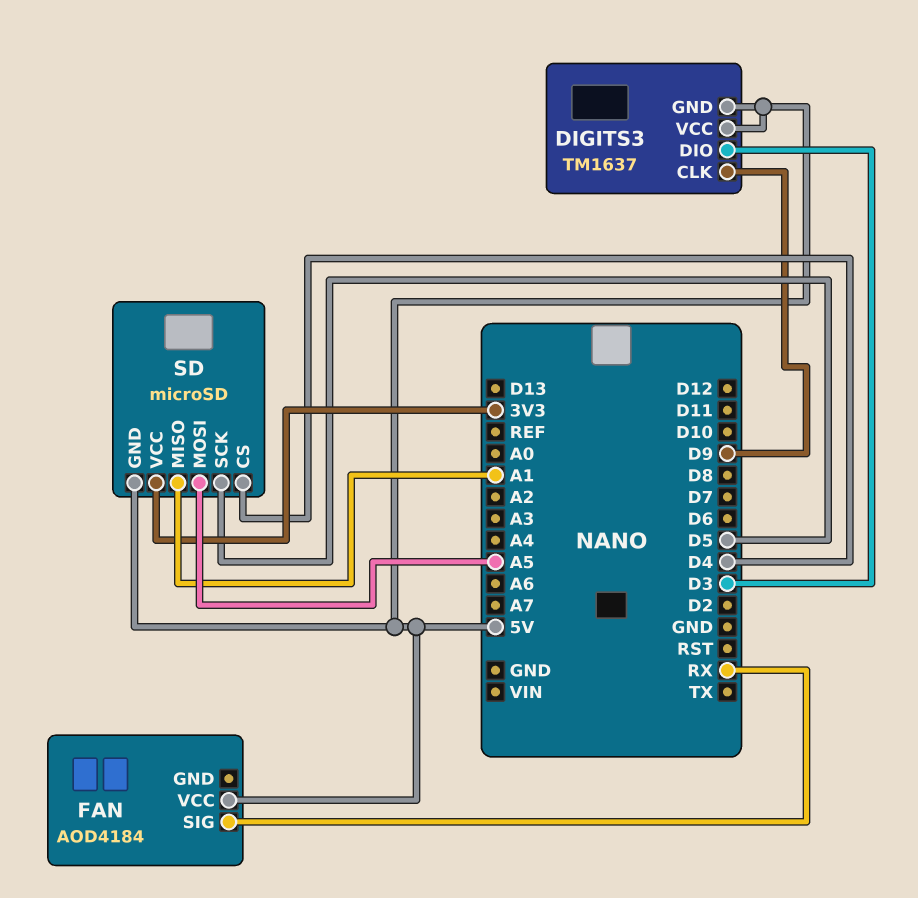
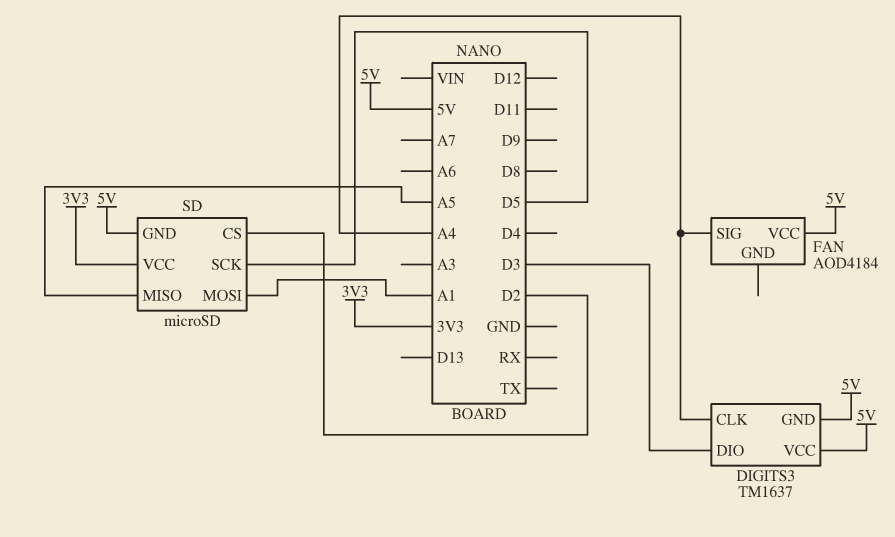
DIGITS3 pin CLK: D9 -> A4
FAN pin SIG: RX -> A4
SD pin CS: D4 -> D2
SD pin MISO: A1 -> A5
SD pin MOSI: A5 -> A1

